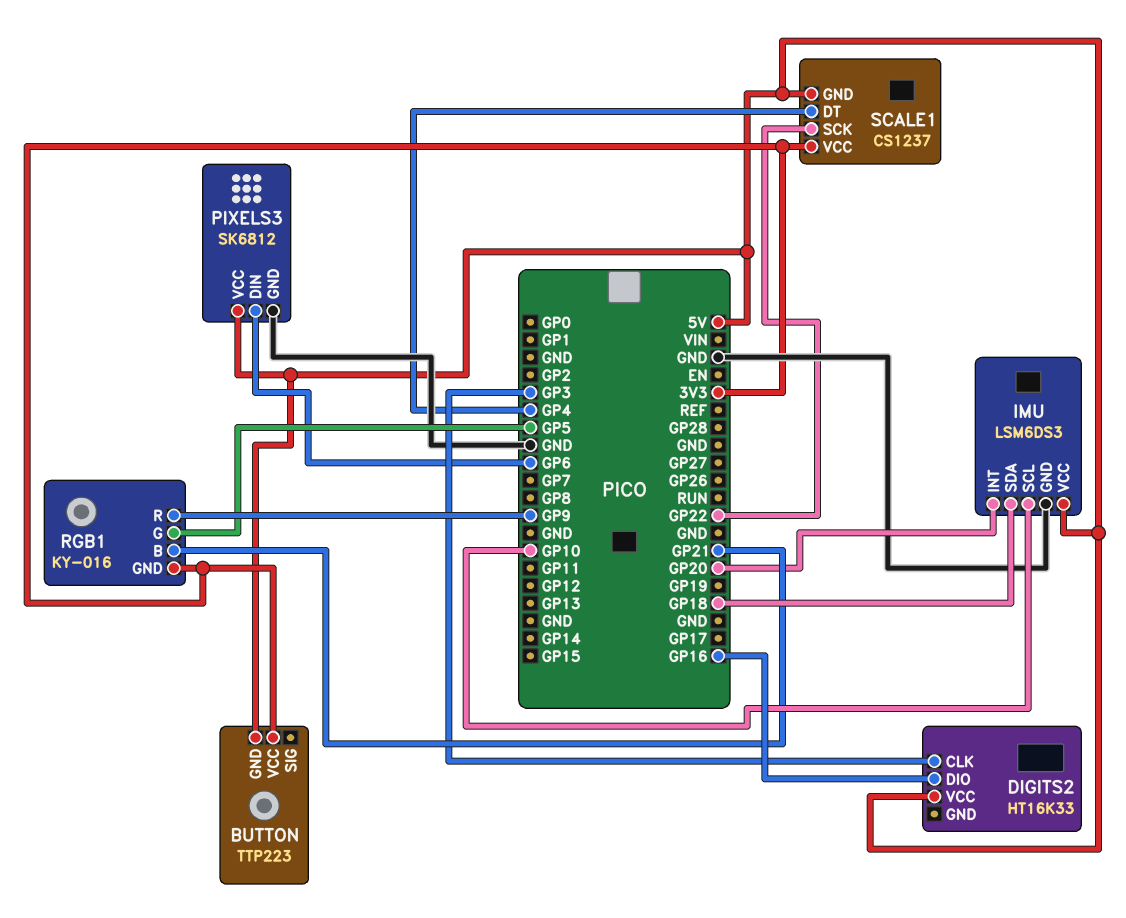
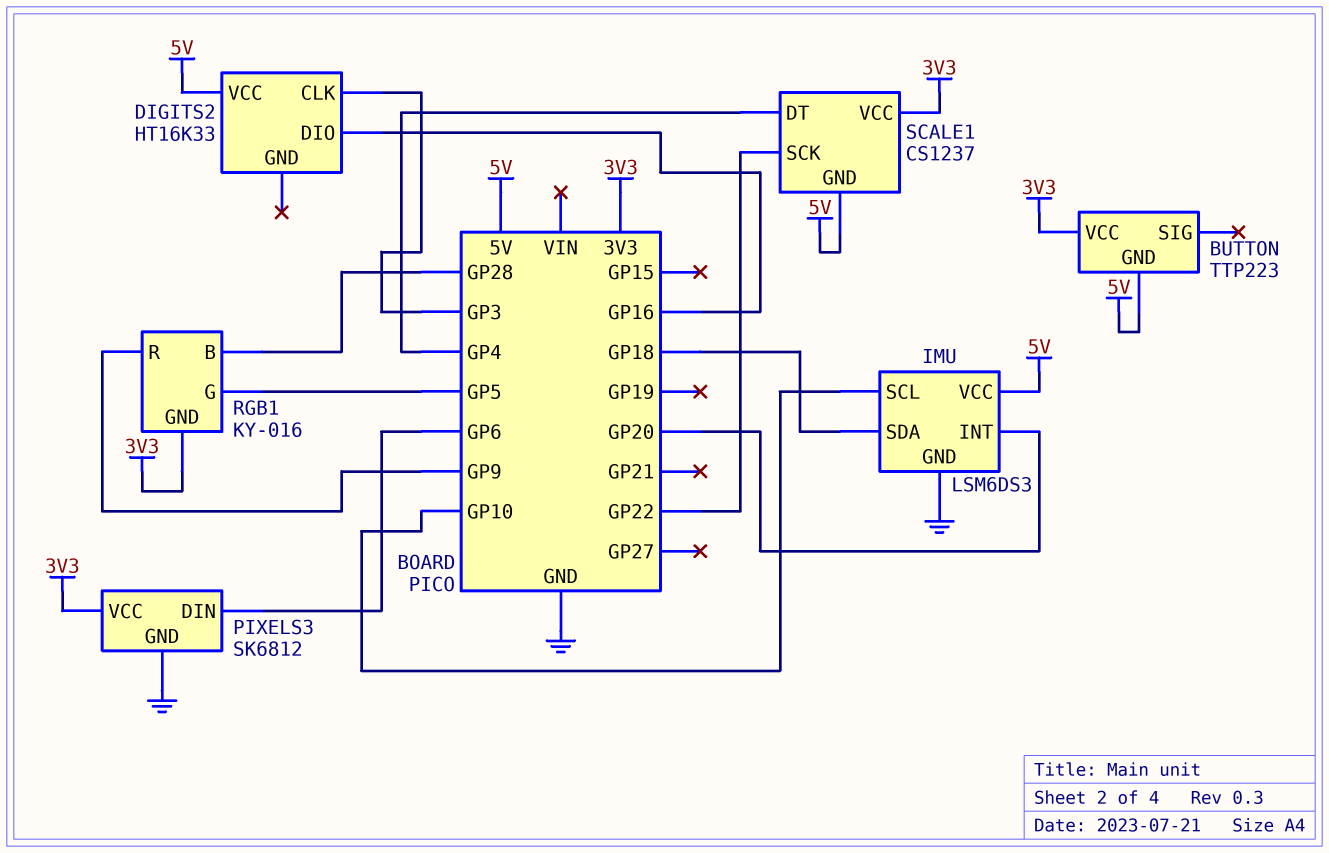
PIXELS3 pin VCC: 5V -> 3V3
RGB1 pin B: GP21 -> GP28

